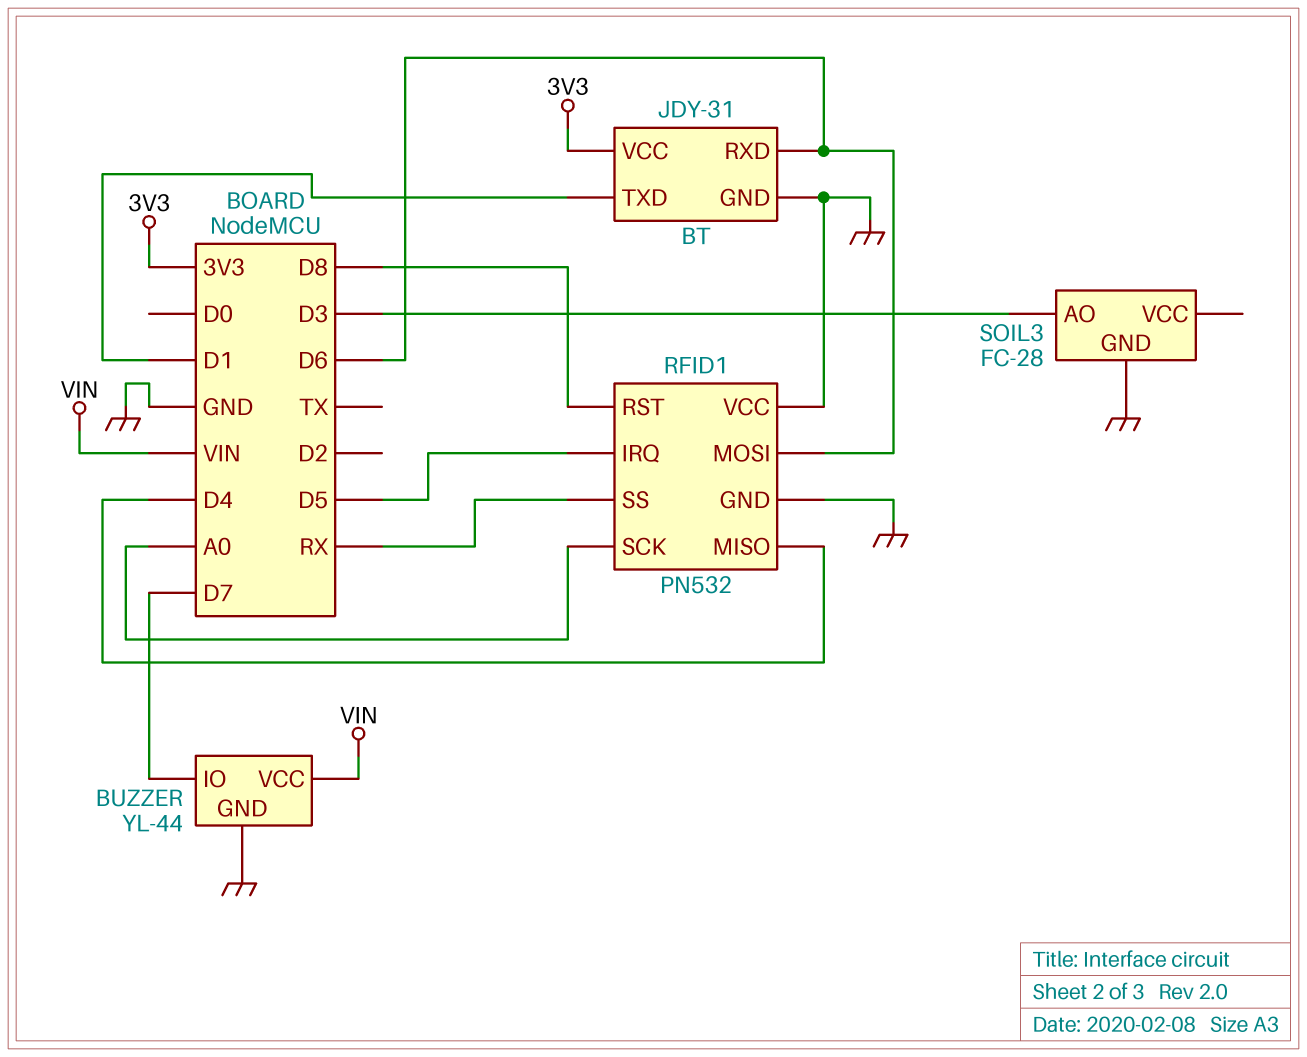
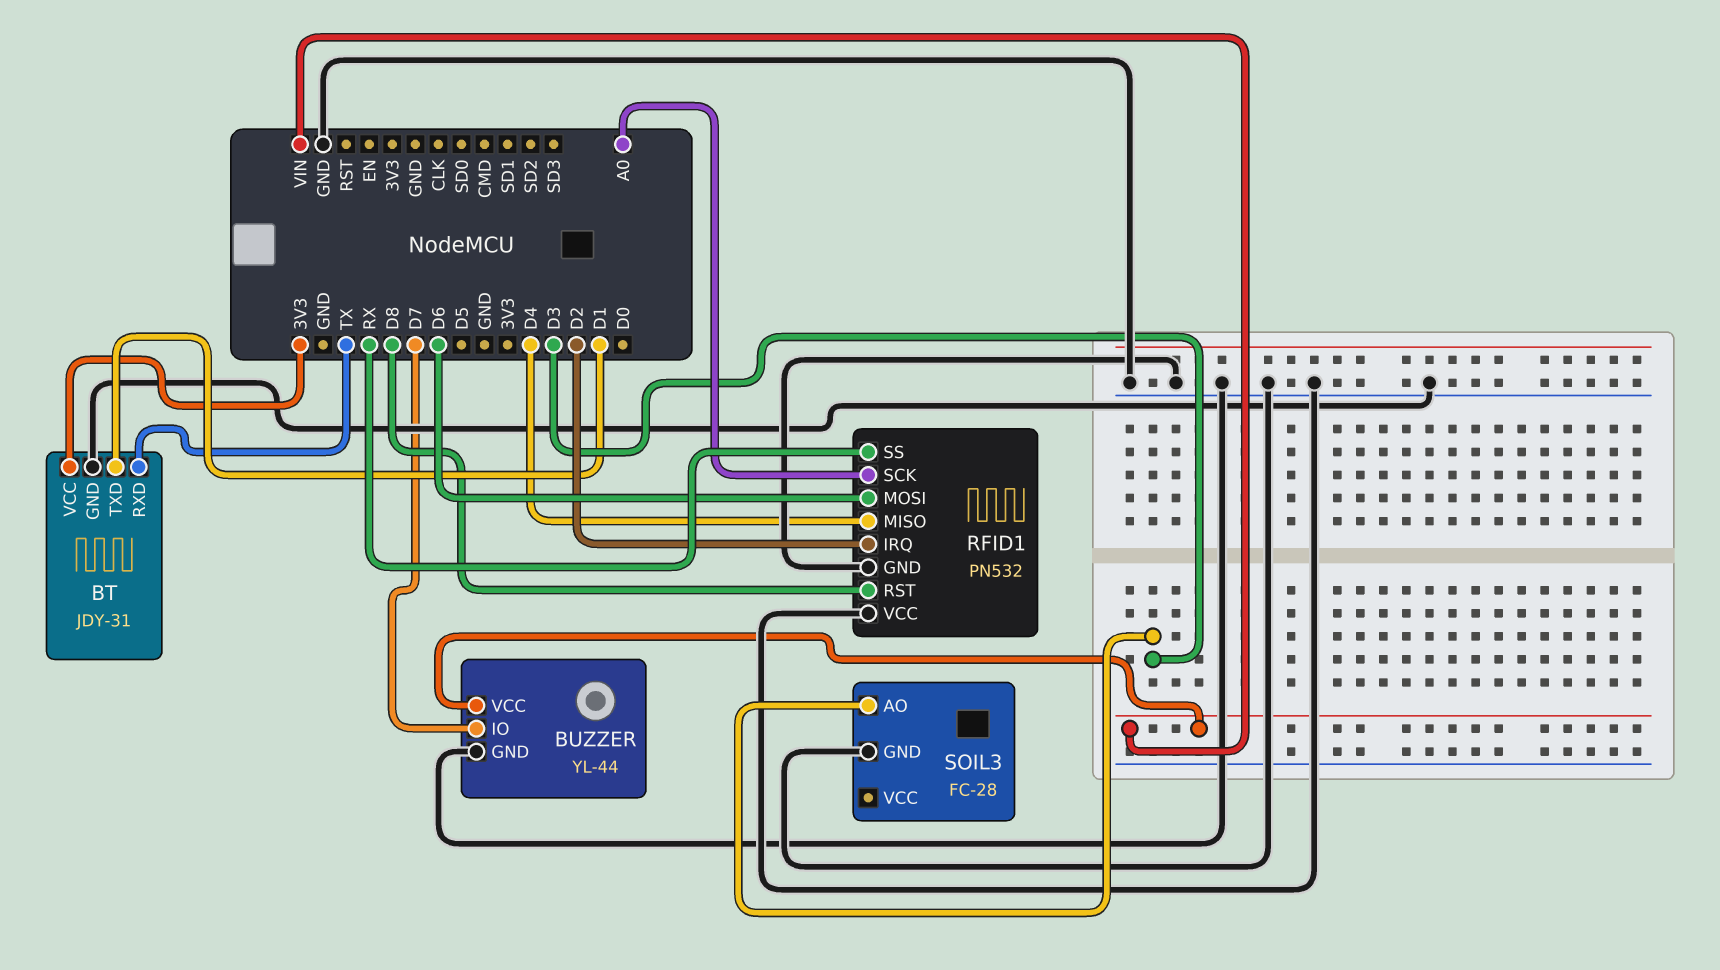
BT pin RXD: D6 -> TX
RFID1 pin IRQ: D5 -> D2

